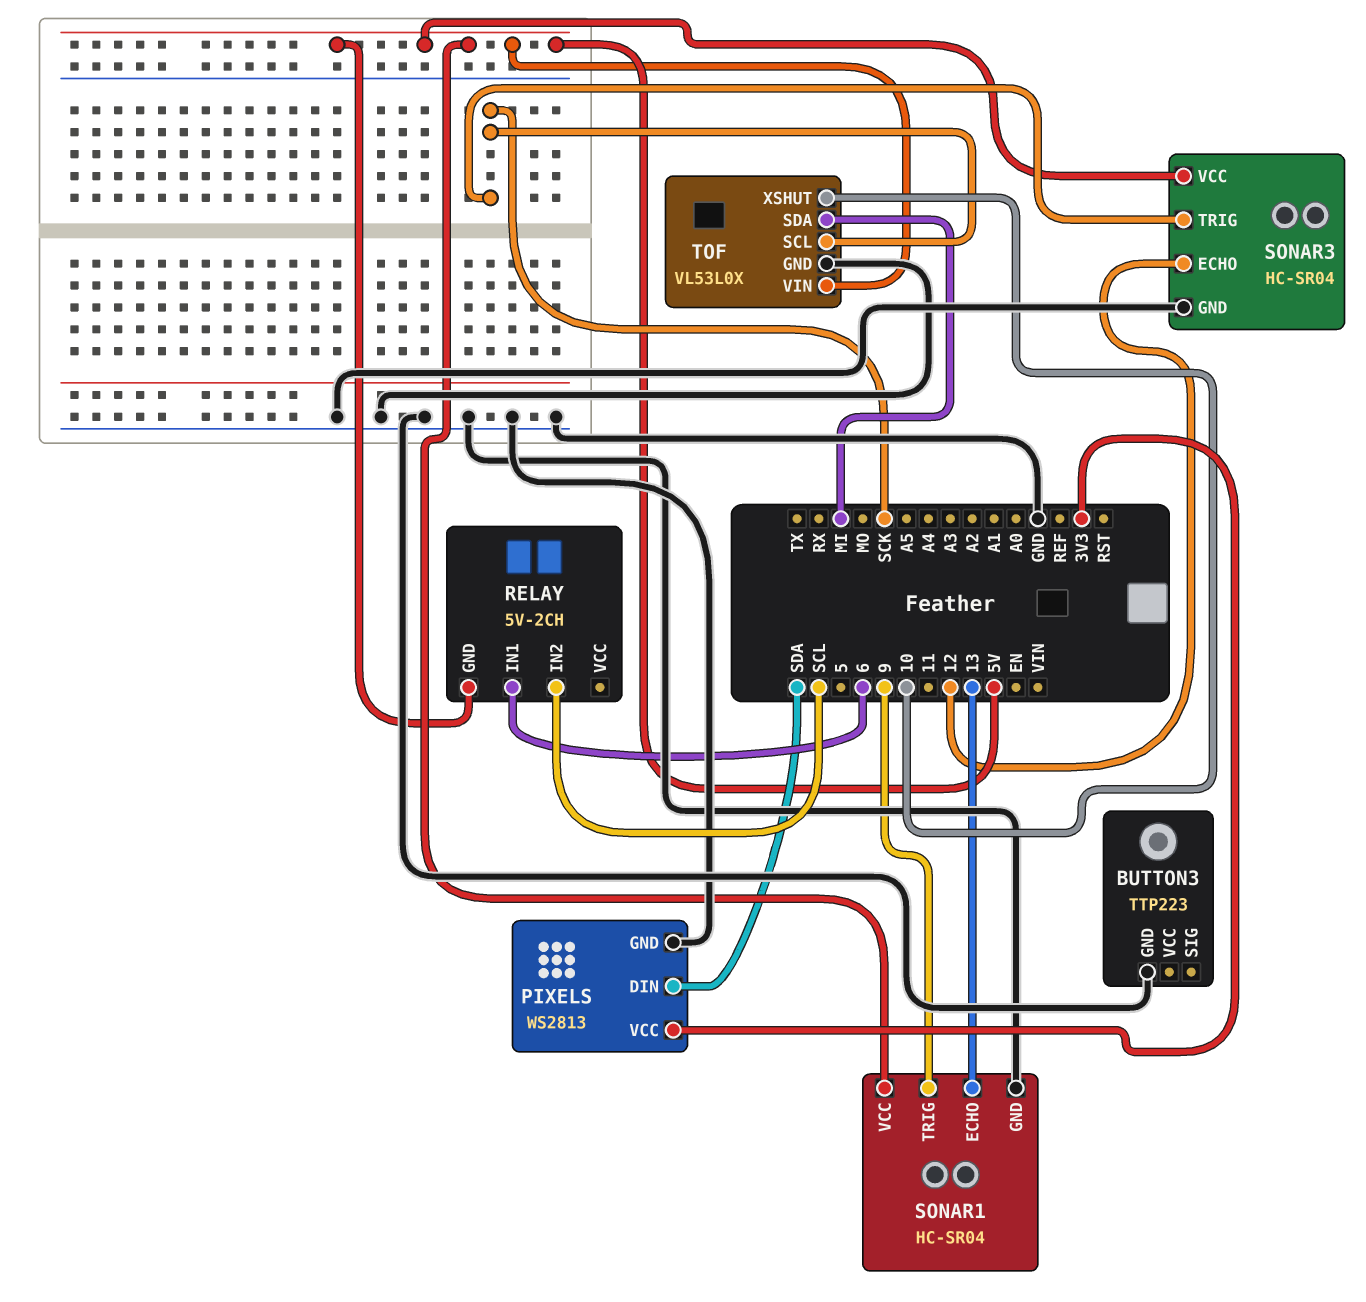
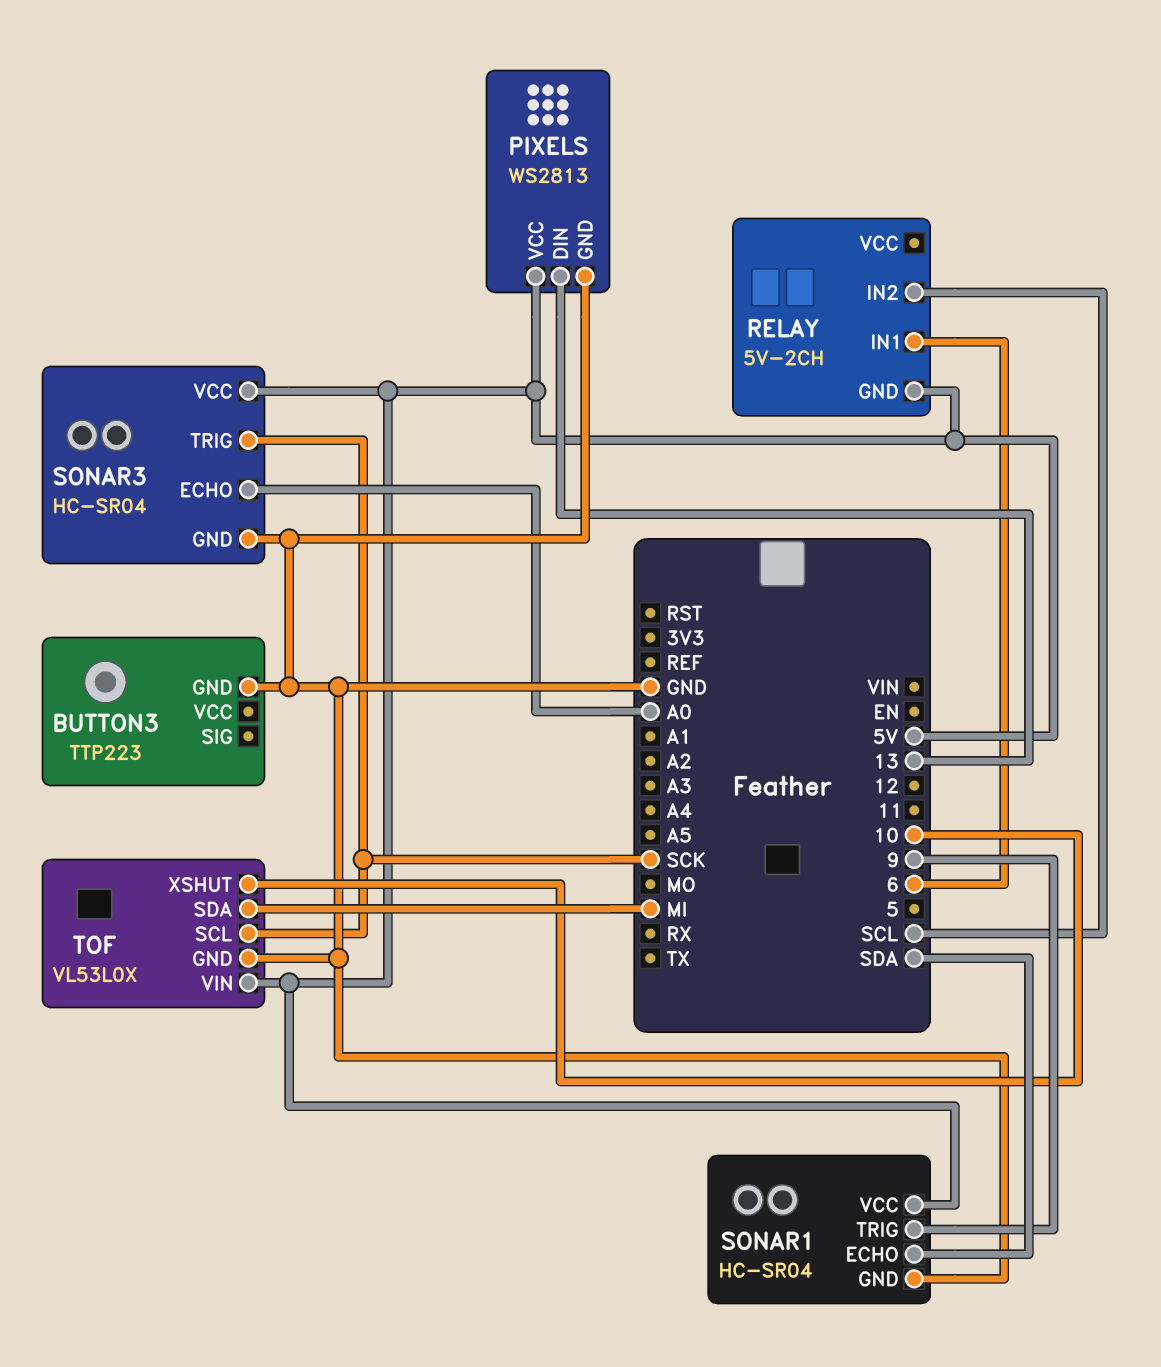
PIXELS pin DIN: SDA -> 13
PIXELS pin VCC: 3V3 -> 5V
SONAR1 pin ECHO: 13 -> SDA
SONAR3 pin ECHO: 12 -> A0

